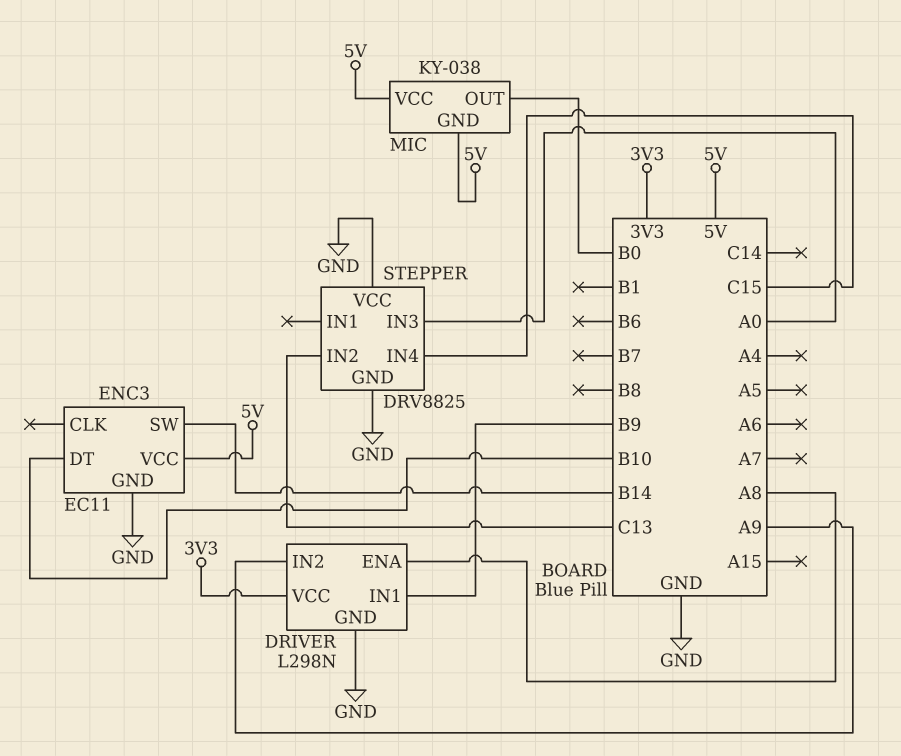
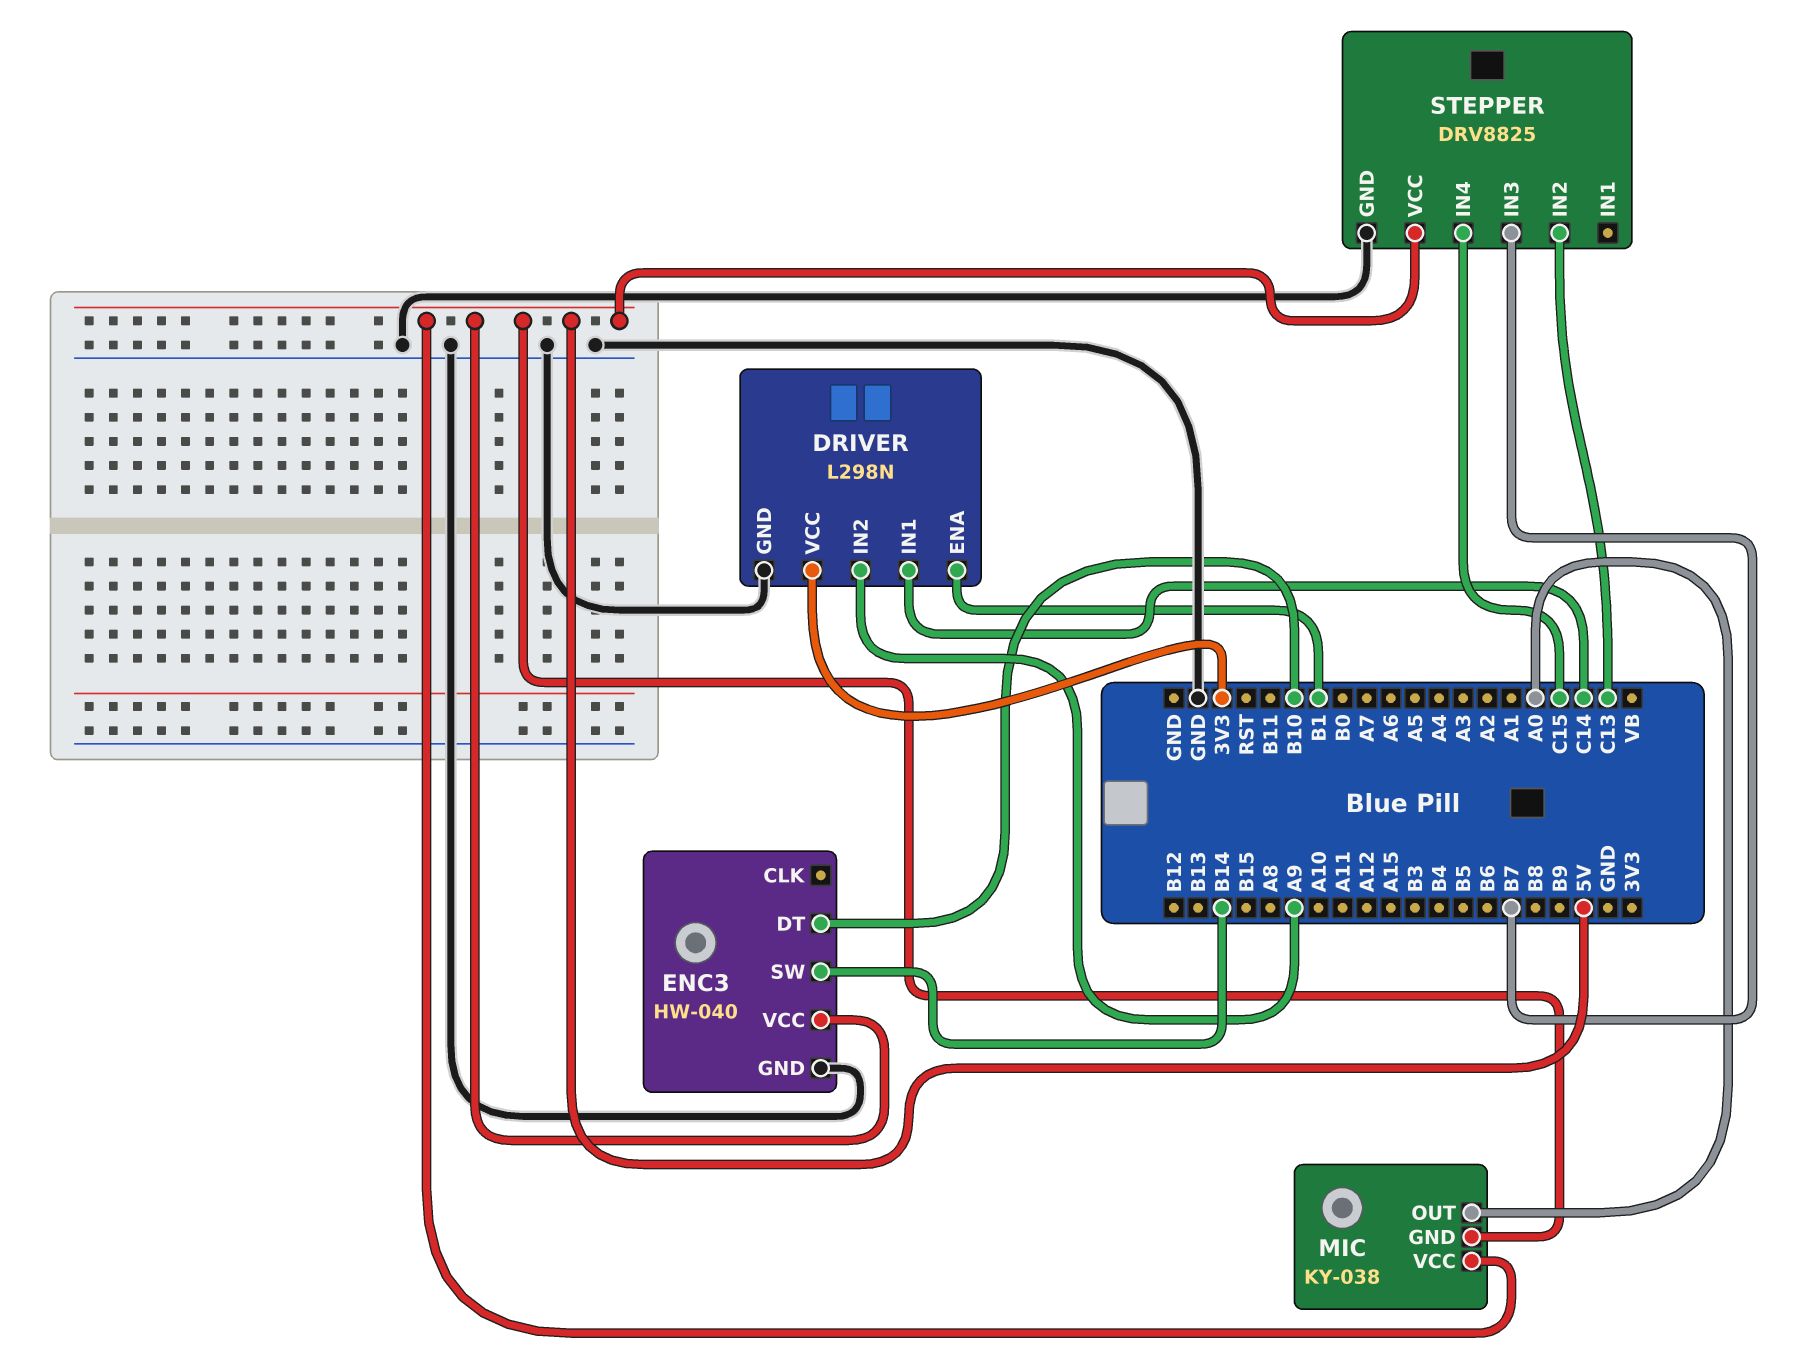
DRIVER pin ENA: A8 -> B1
DRIVER pin IN1: B9 -> C14
ENC3: EC11 -> HW-040
MIC pin OUT: B0 -> A0
STEPPER pin IN3: A0 -> B7
STEPPER pin VCC: GND -> 5V

